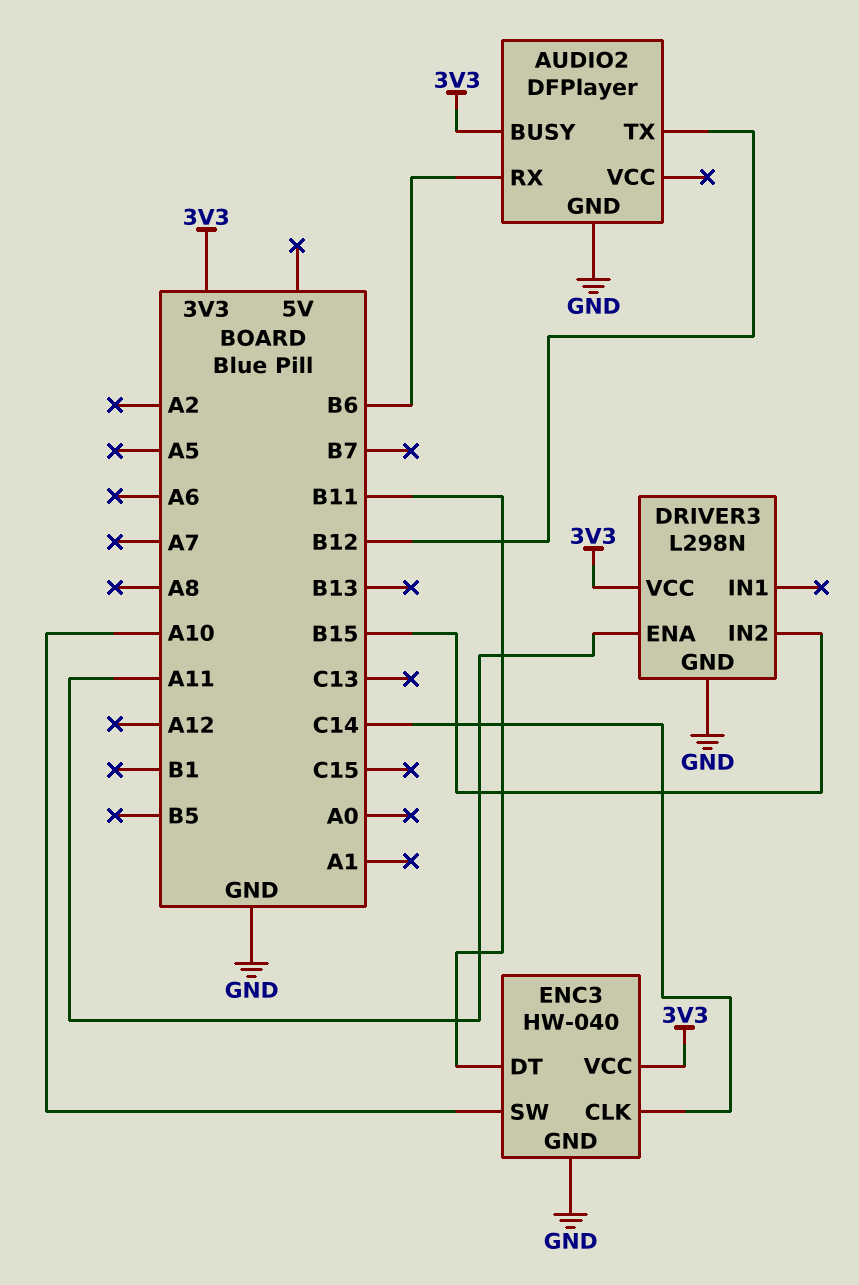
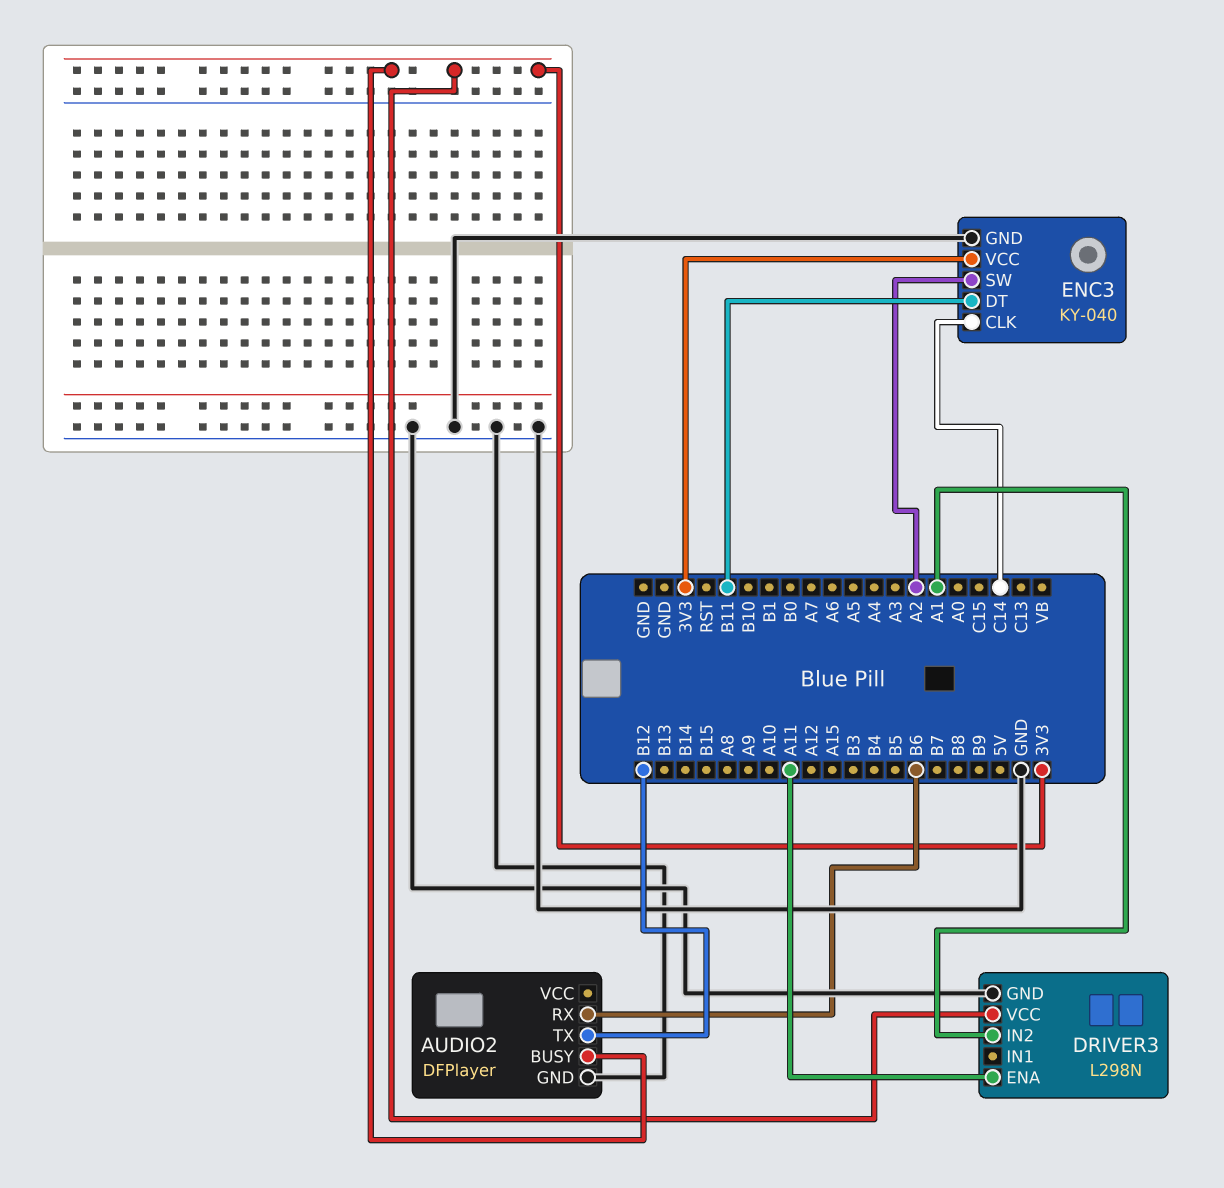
DRIVER3 pin IN2: B15 -> A1
ENC3: HW-040 -> KY-040
ENC3 pin SW: A10 -> A2

